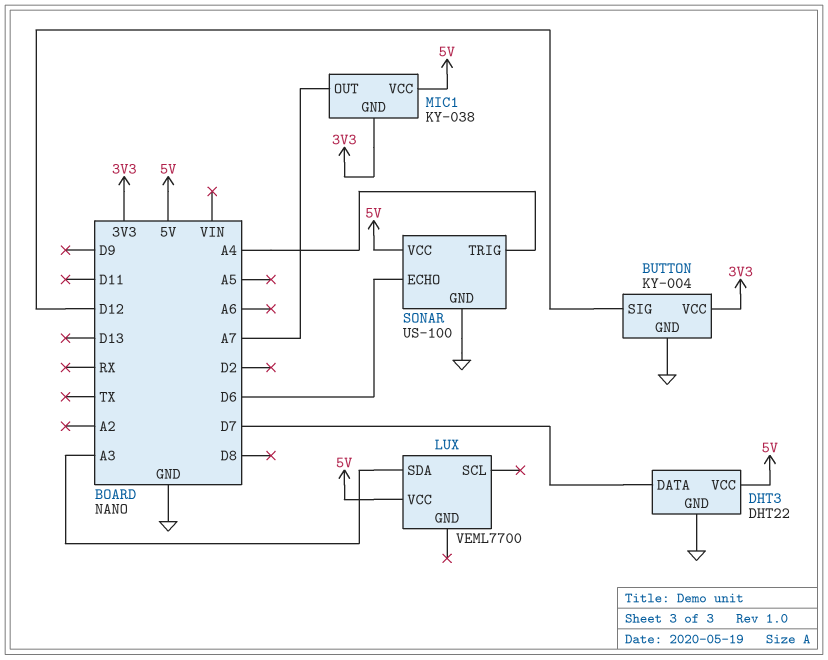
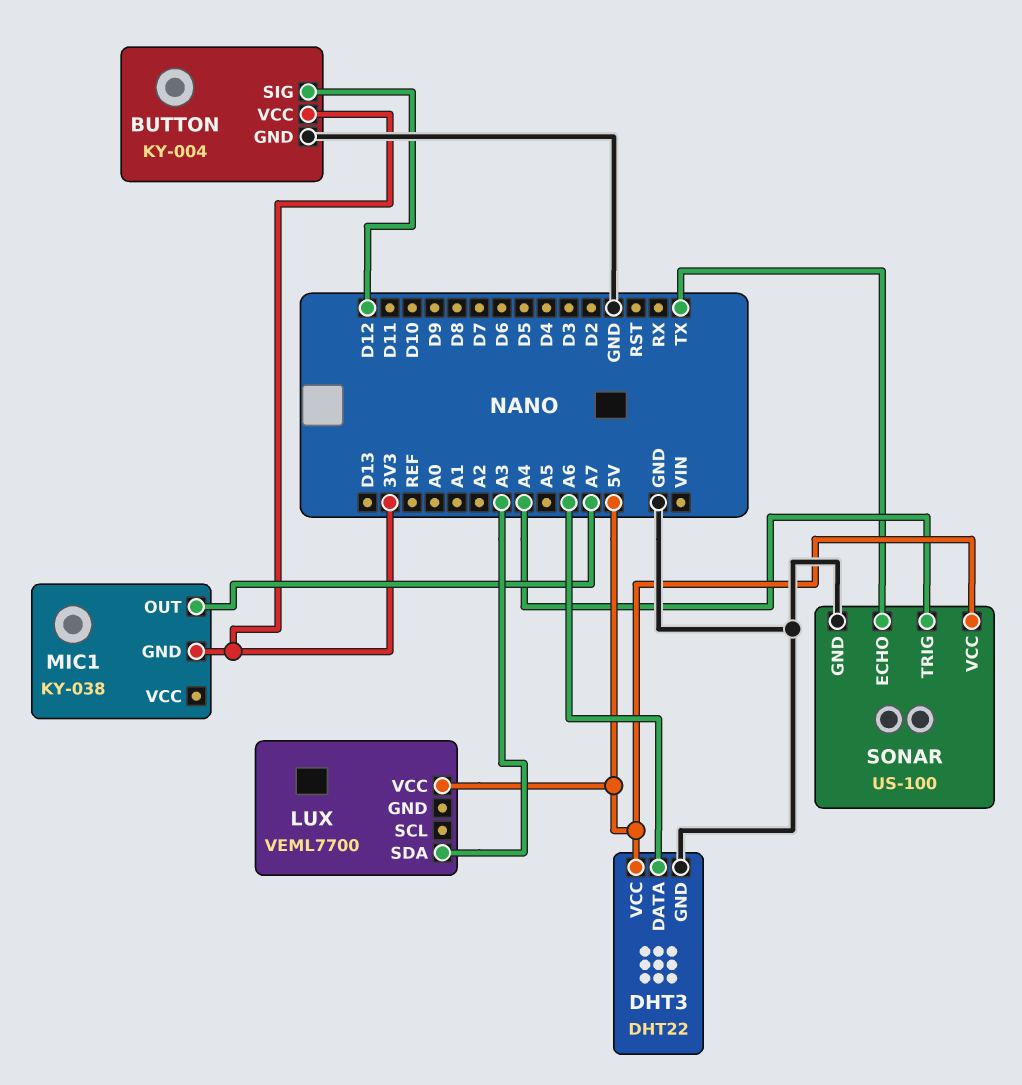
DHT3 pin DATA: D7 -> A6
MIC1 pin VCC: 5V -> none
SONAR pin ECHO: D6 -> TX

